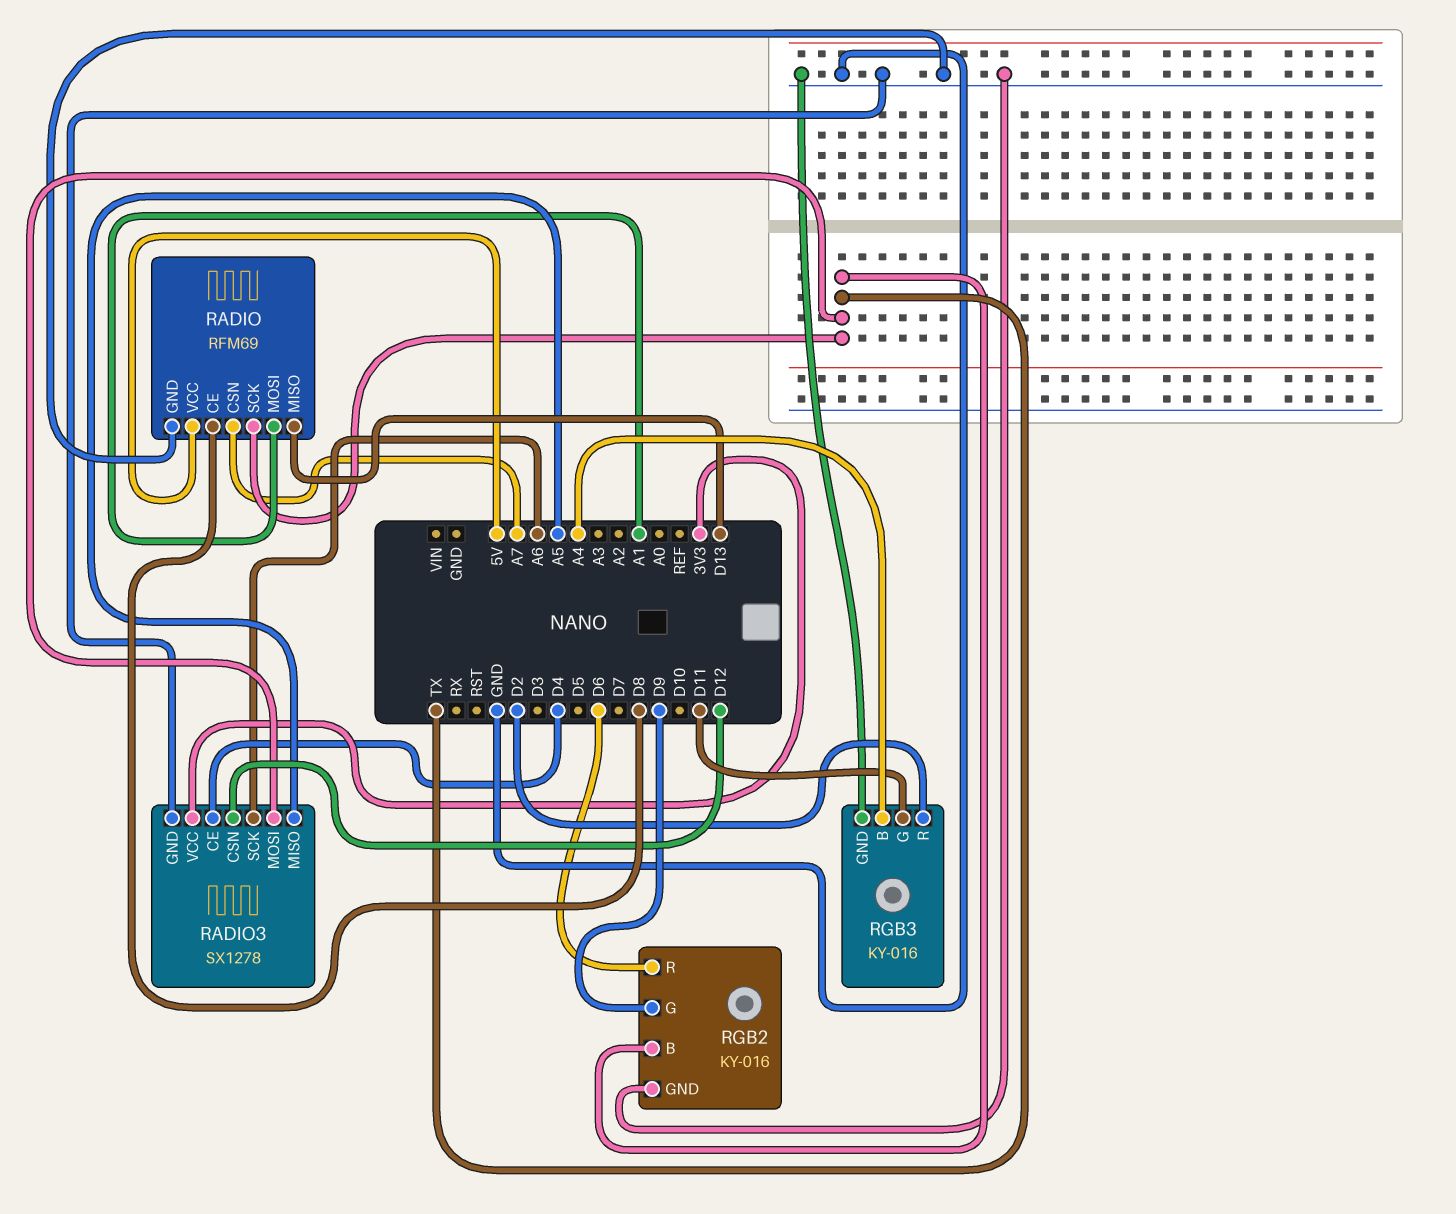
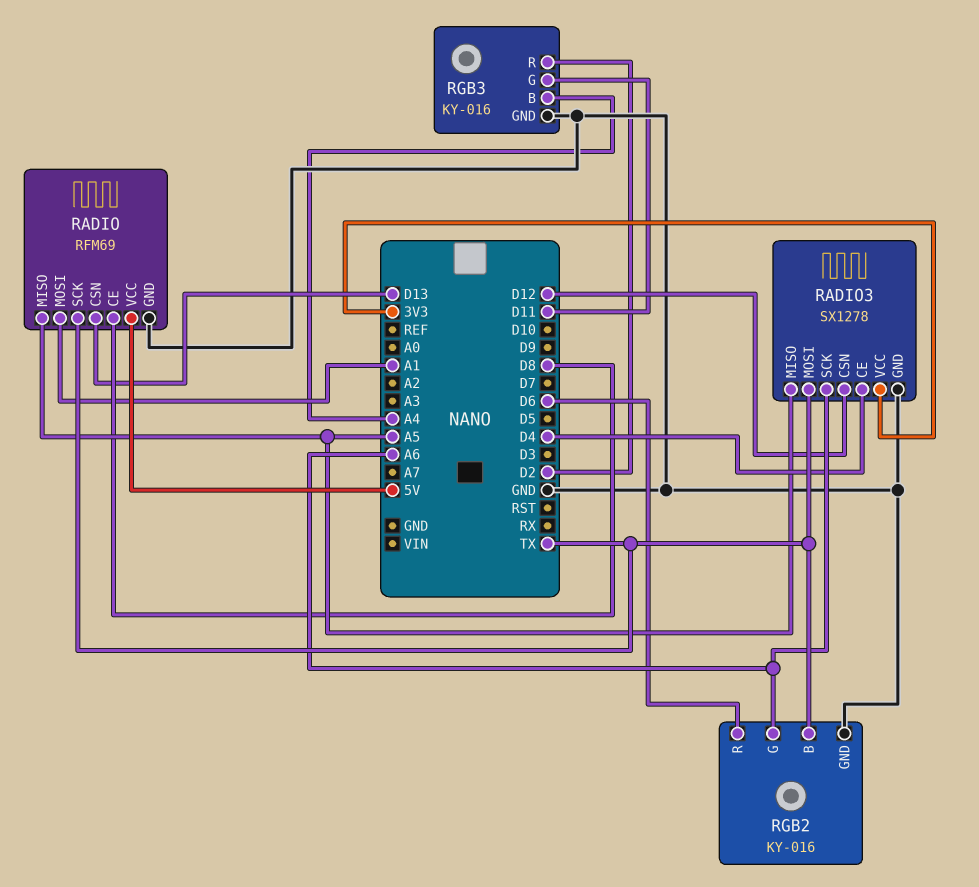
RADIO pin CSN: A7 -> D13
RADIO pin MISO: D13 -> A5
RGB2 pin G: D9 -> A6

